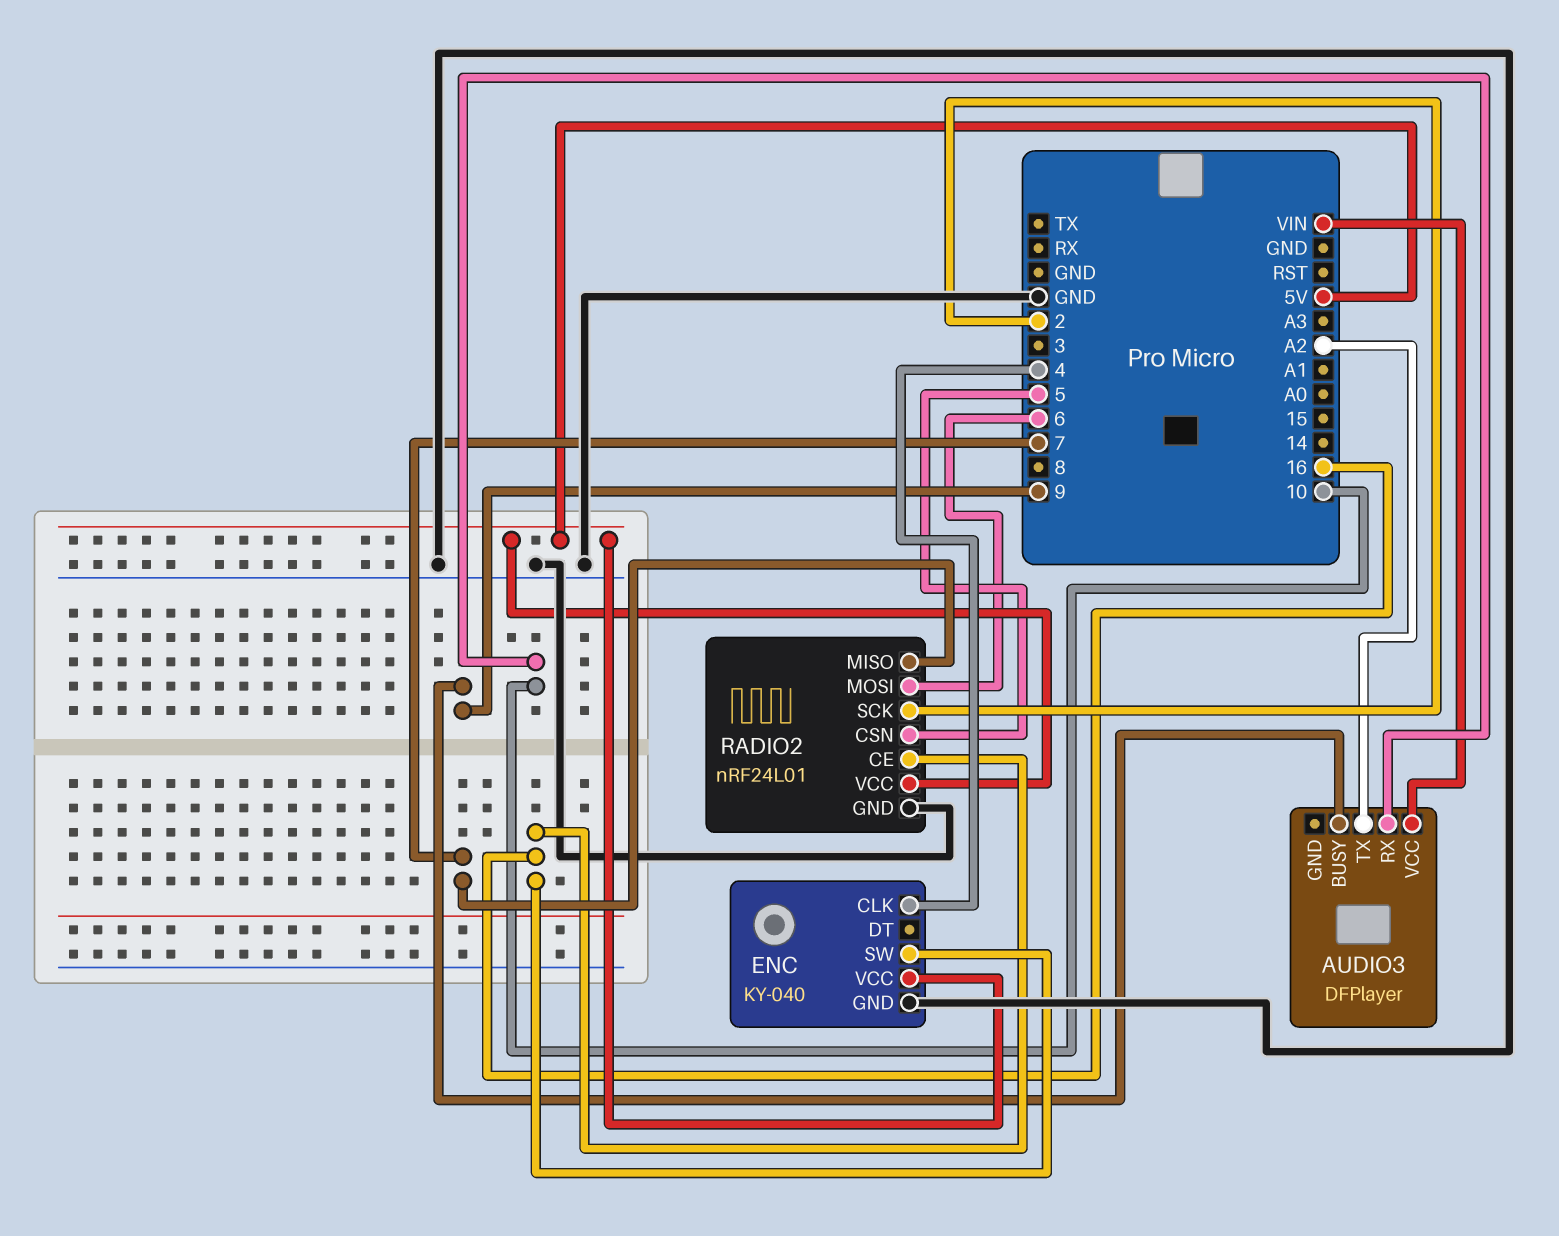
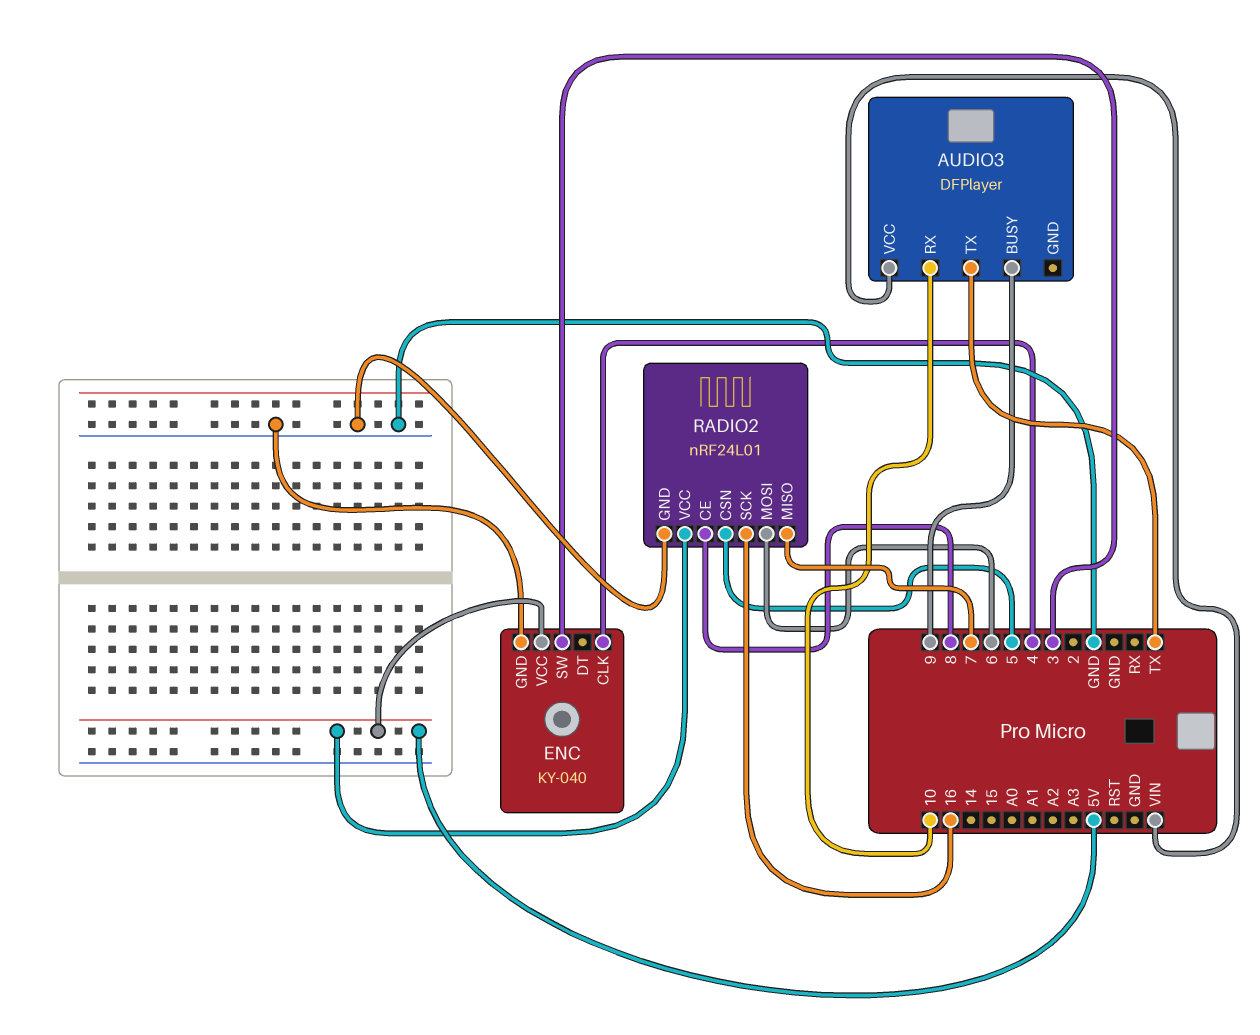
AUDIO3 pin TX: A2 -> TX
ENC pin SW: 16 -> 3
RADIO2 pin CE: 16 -> 8
RADIO2 pin SCK: 2 -> 16

